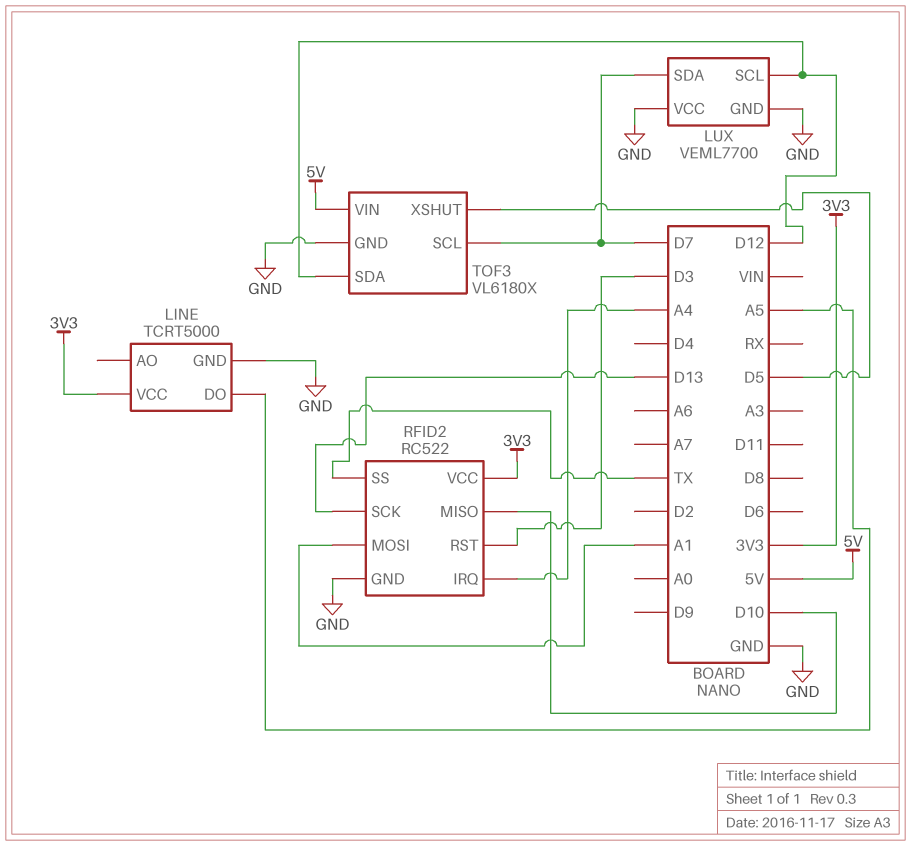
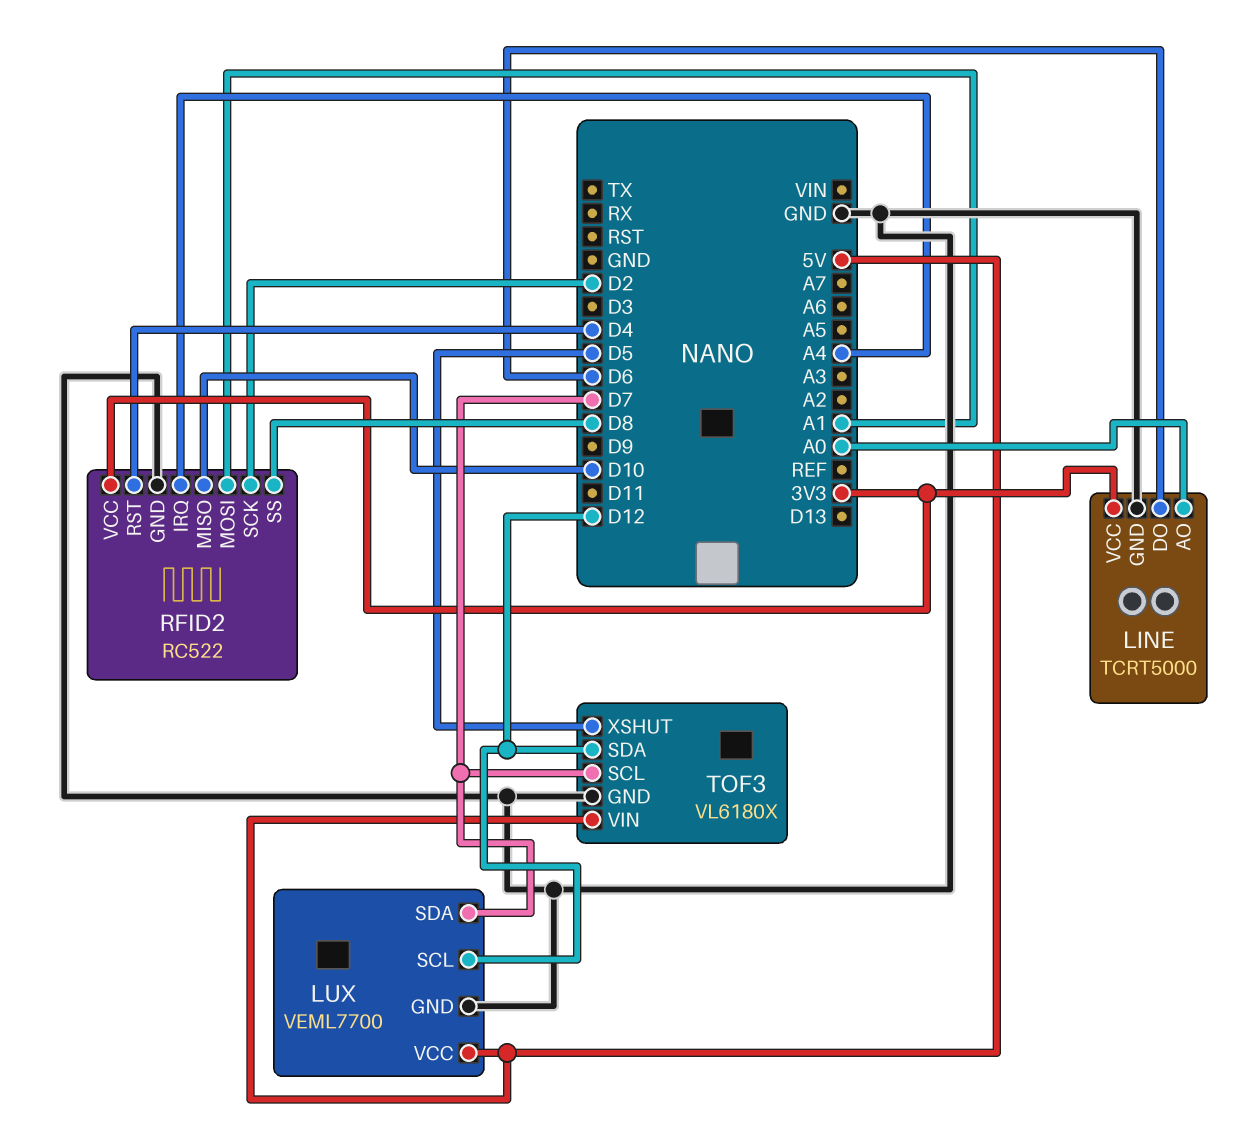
LINE pin AO: none -> A0
LINE pin DO: A5 -> D6
LUX pin VCC: GND -> 5V
RFID2 pin RST: D3 -> D4
RFID2 pin SCK: D13 -> D2
RFID2 pin SS: TX -> D8

